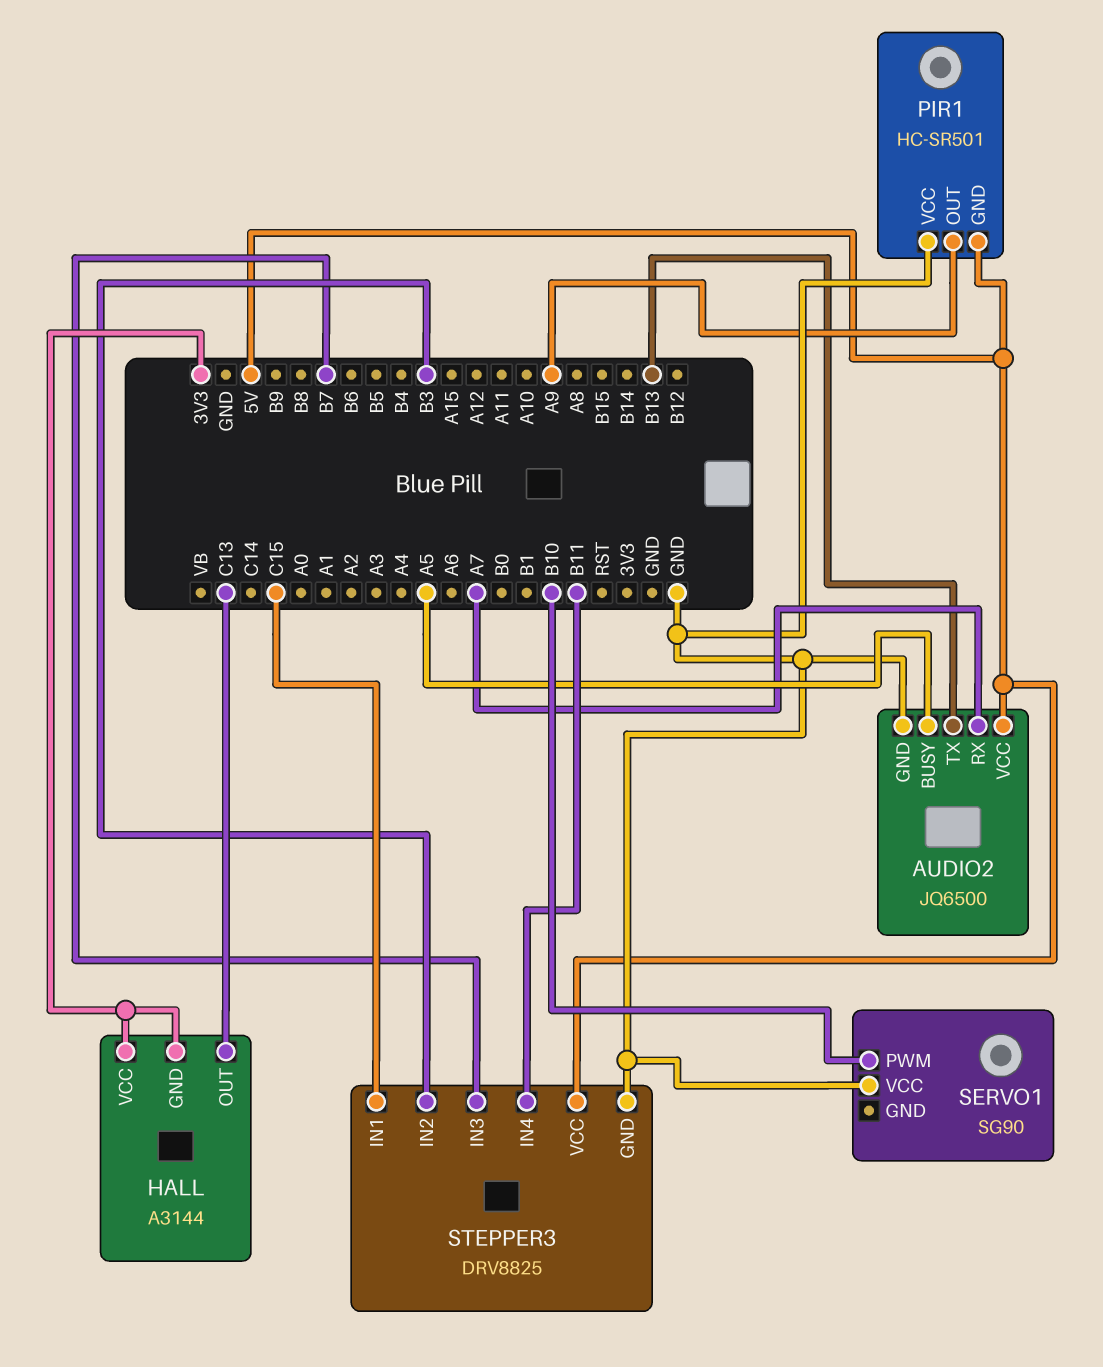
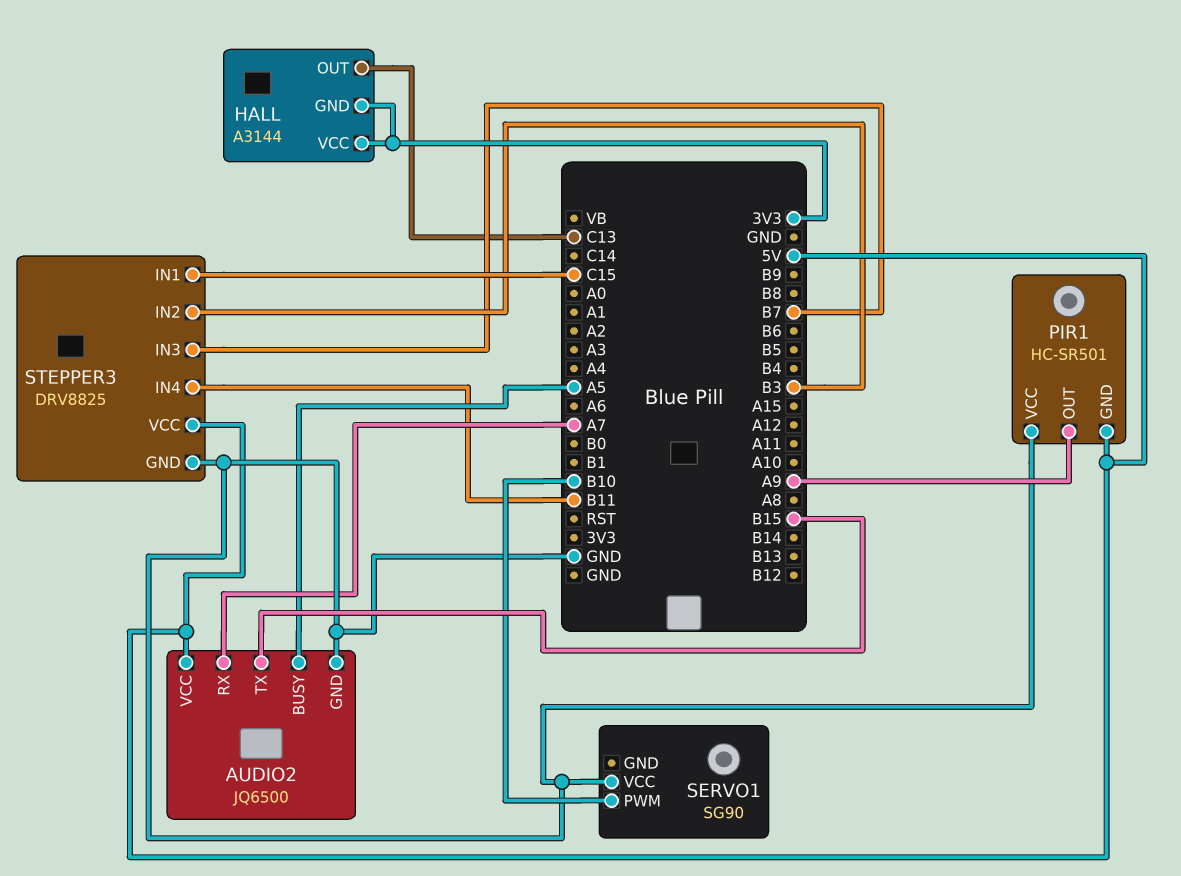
AUDIO2 pin TX: B13 -> B15

